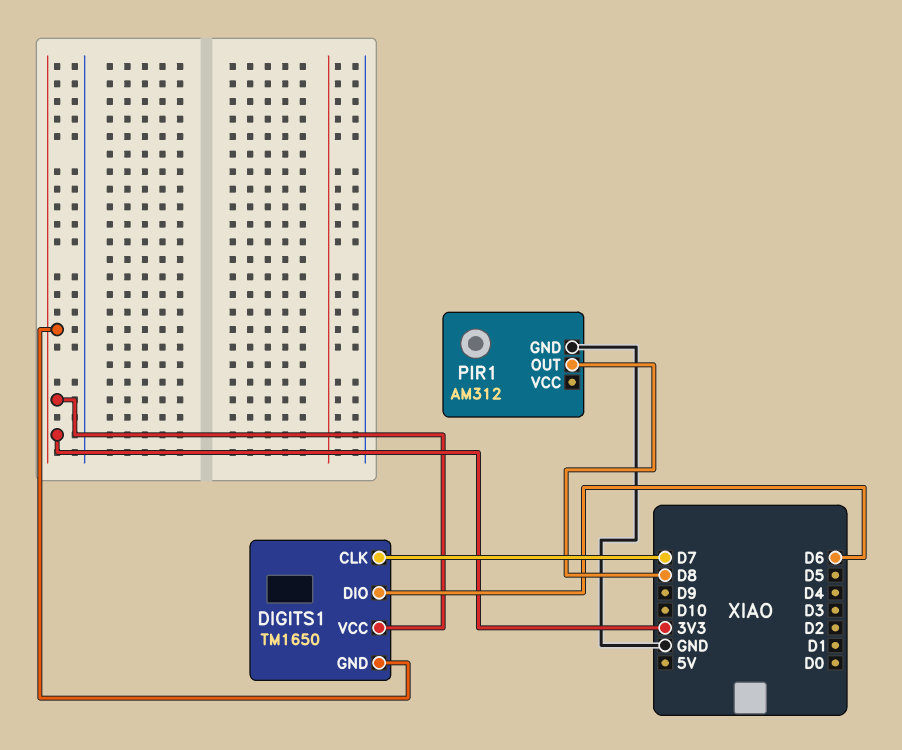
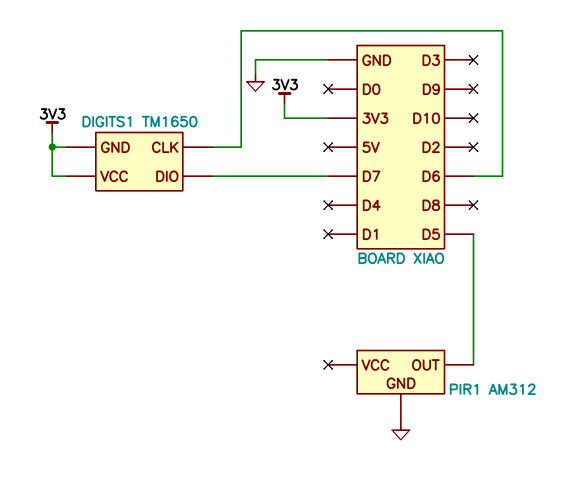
DIGITS1 pin CLK: D7 -> D6
DIGITS1 pin DIO: D6 -> D7
PIR1 pin OUT: D8 -> D5

